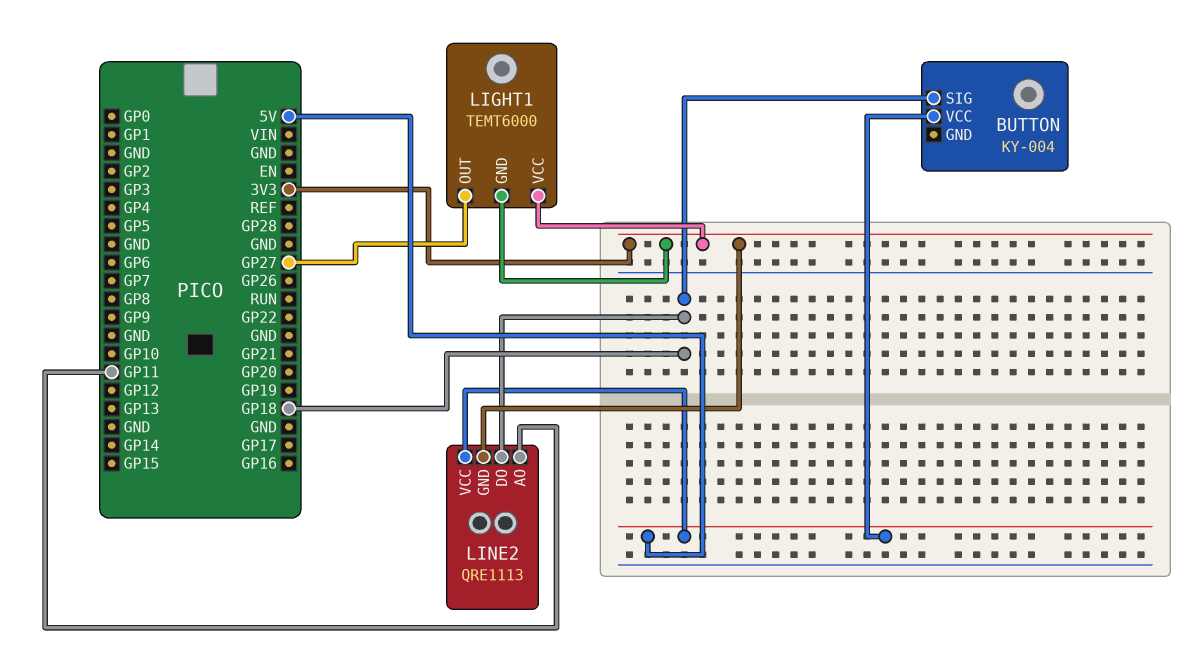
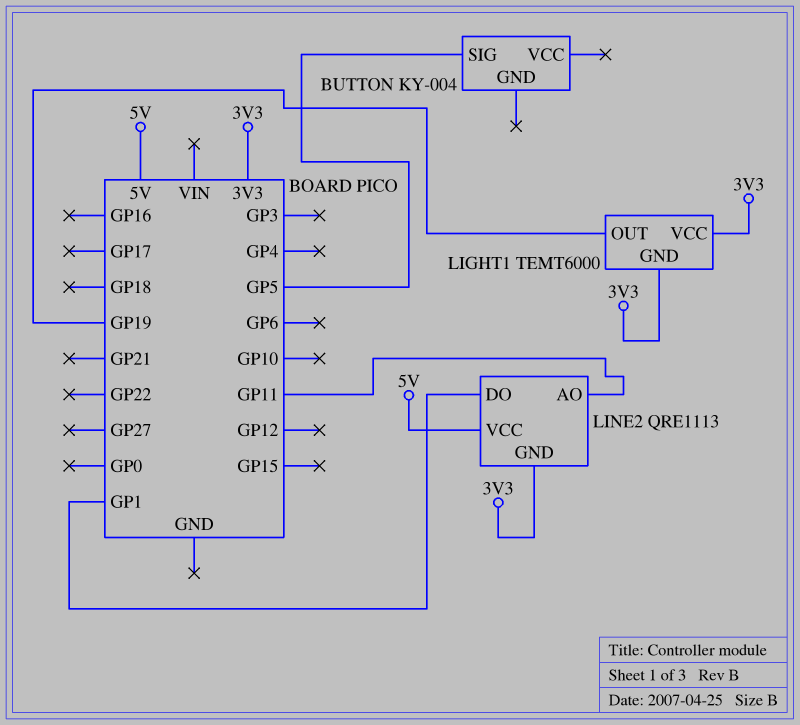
BUTTON pin SIG: GP18 -> GP5
BUTTON pin VCC: 5V -> none
LIGHT1 pin OUT: GP27 -> GP19
LINE2 pin DO: GP18 -> GP1

